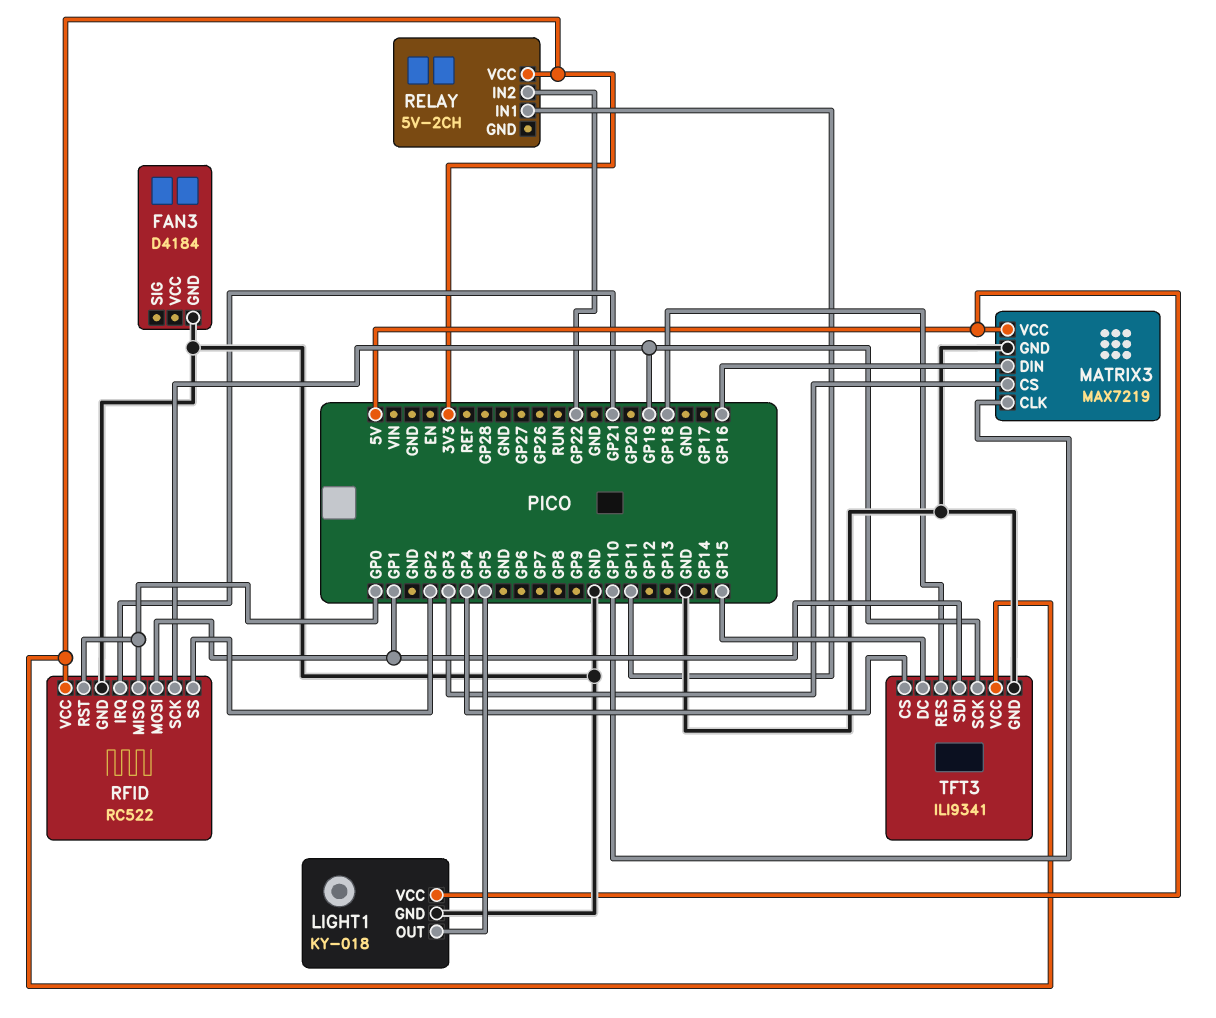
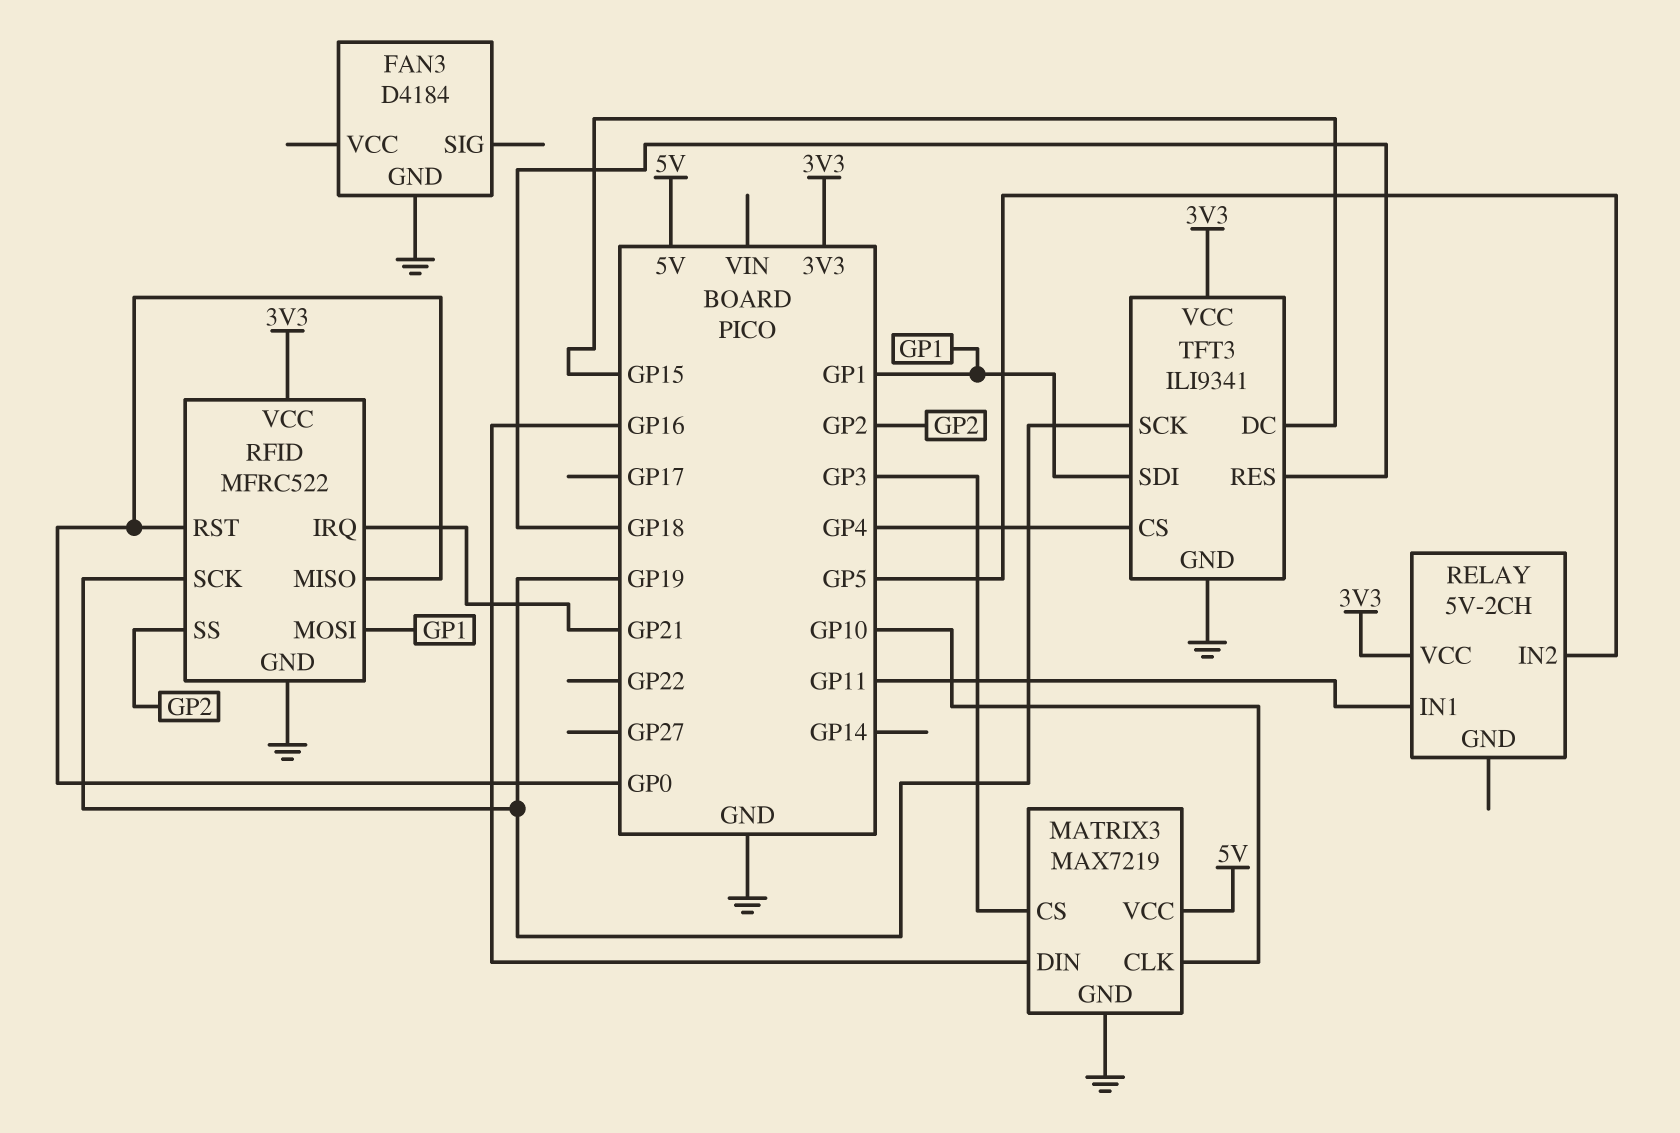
LIGHT1: KY-018 -> none
LIGHT1 pin GND: GND -> none
LIGHT1 pin OUT: GP5 -> none
LIGHT1 pin VCC: 5V -> none
RELAY pin IN2: GP22 -> GP5
RFID: RC522 -> MFRC522

